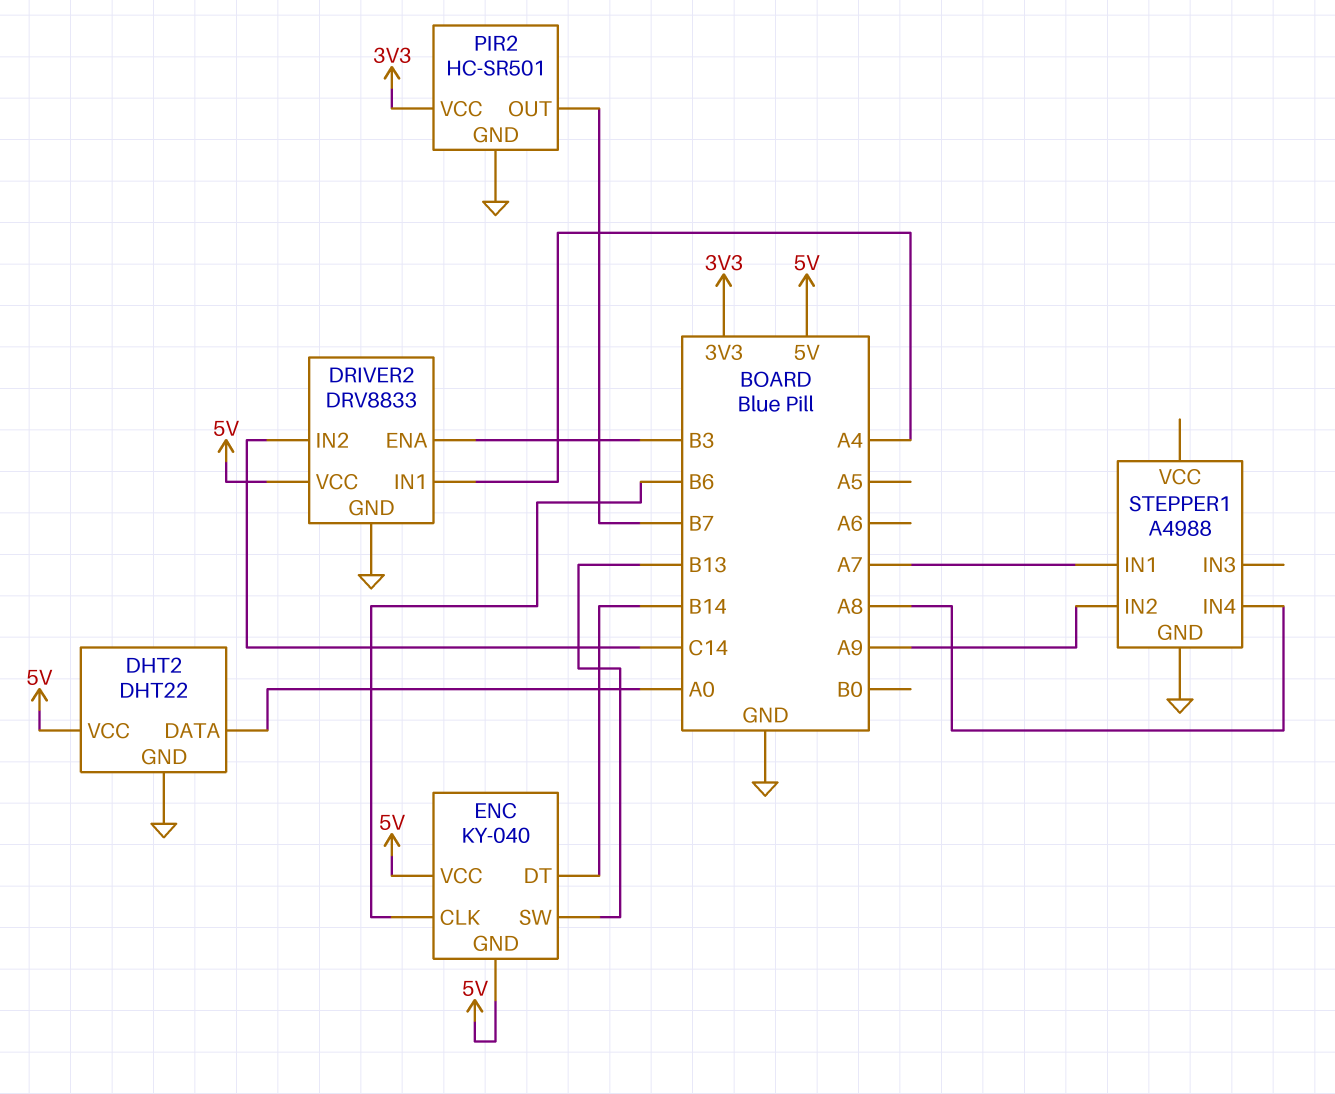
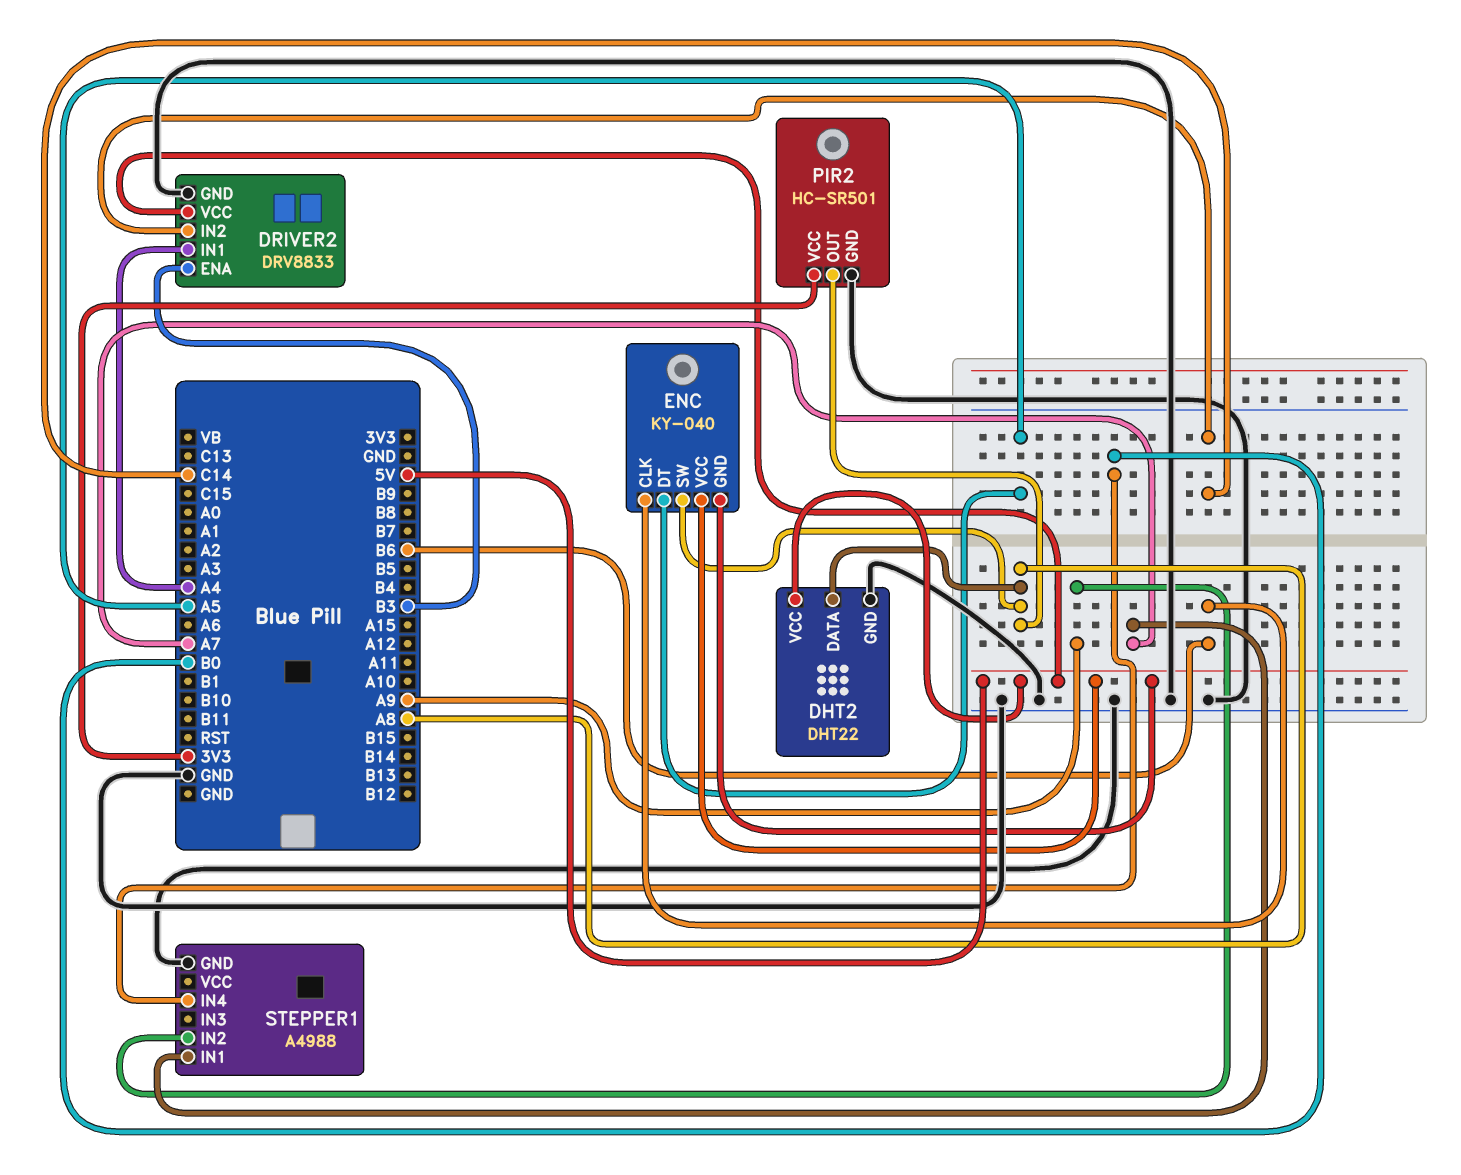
DHT2 pin DATA: A0 -> A8
ENC pin DT: B14 -> A5
ENC pin SW: B13 -> A8
PIR2 pin OUT: B7 -> A8
STEPPER1 pin IN4: A8 -> B0

